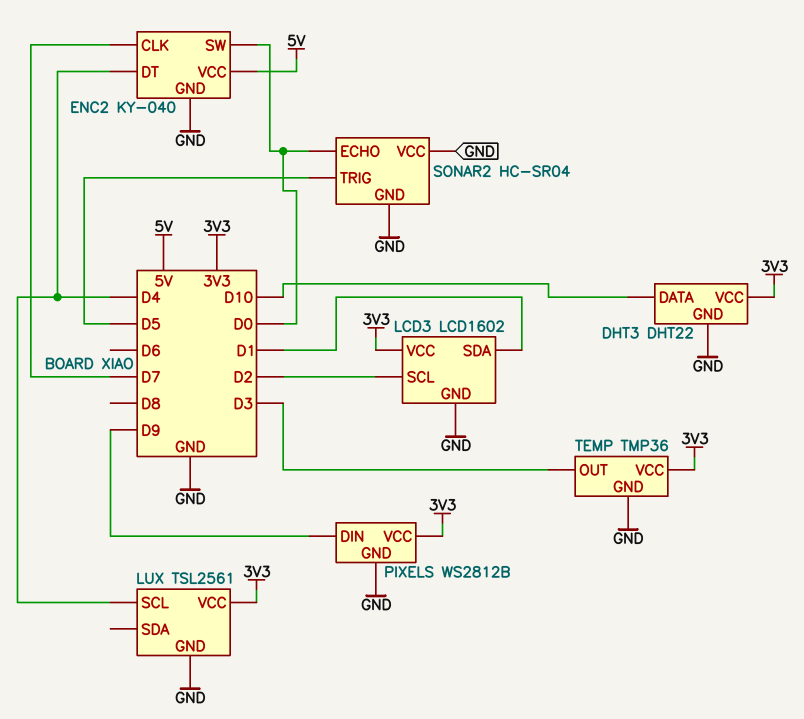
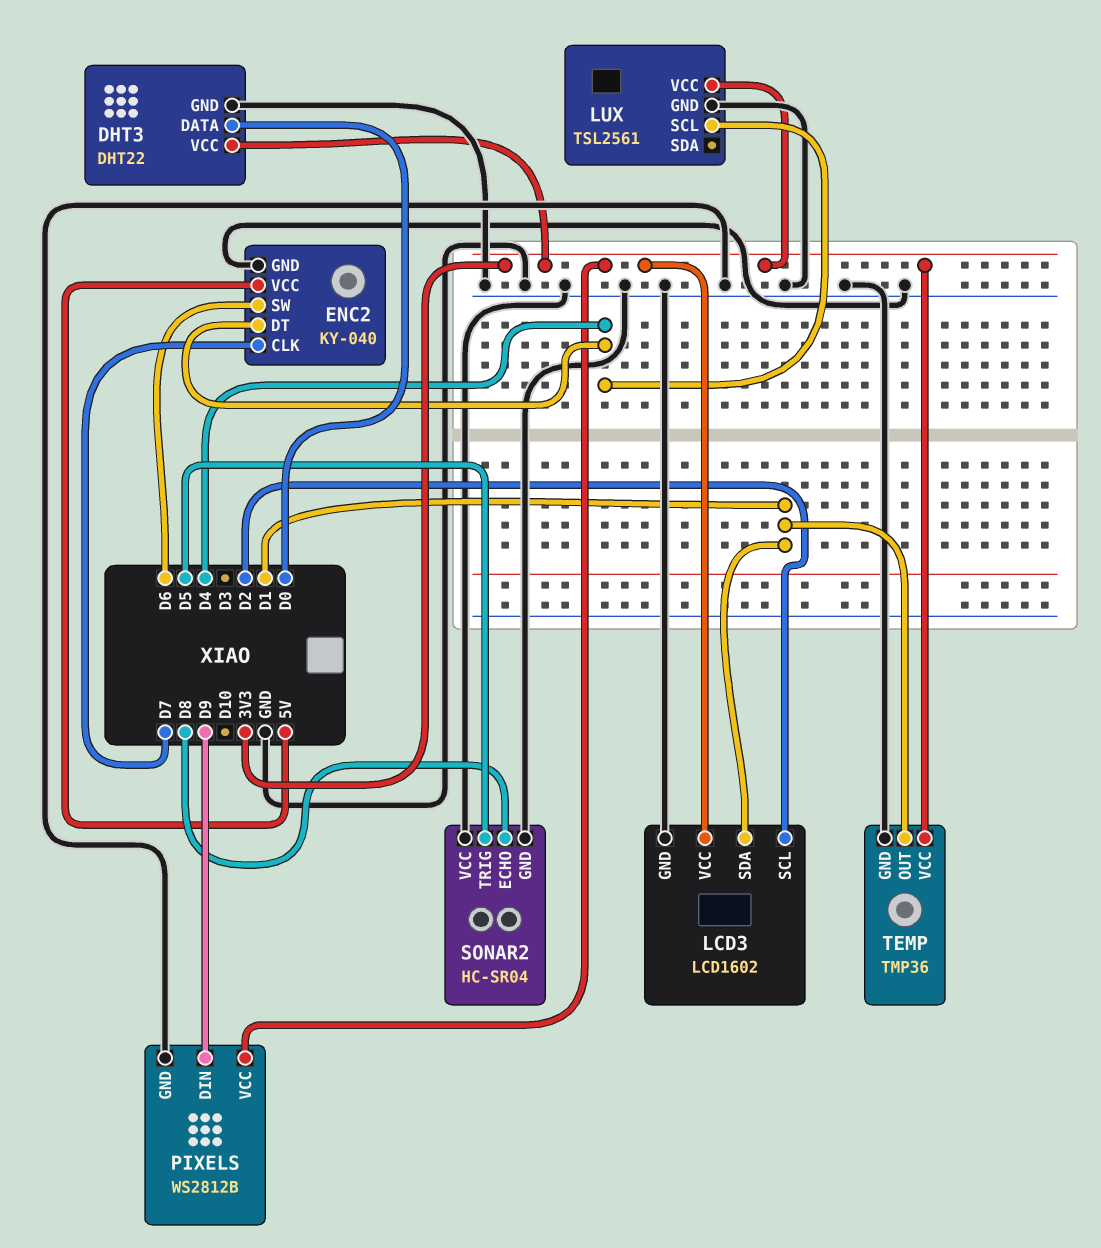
DHT3 pin DATA: D10 -> D0
ENC2 pin SW: D0 -> D6
SONAR2 pin ECHO: D0 -> D8
TEMP pin OUT: D3 -> D1

